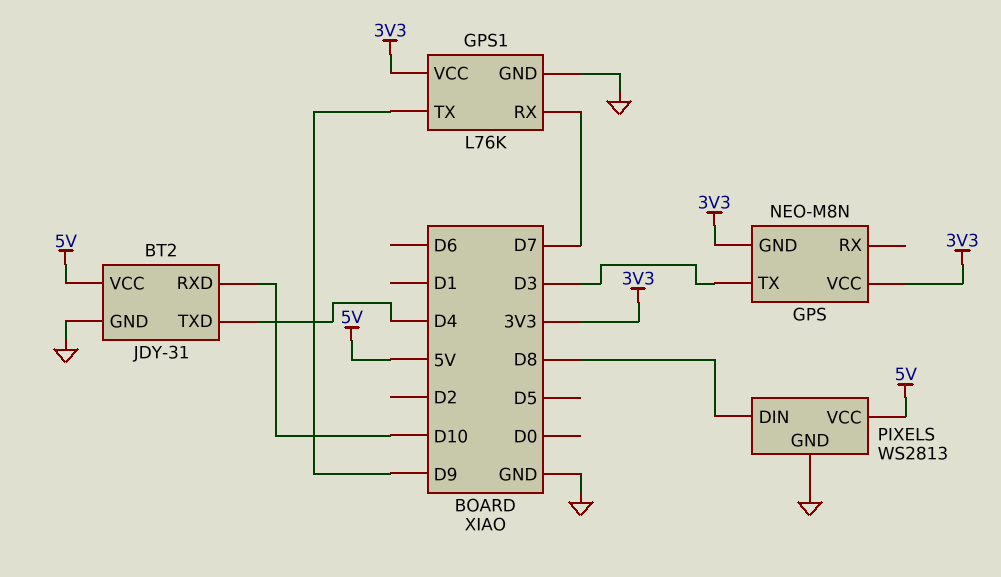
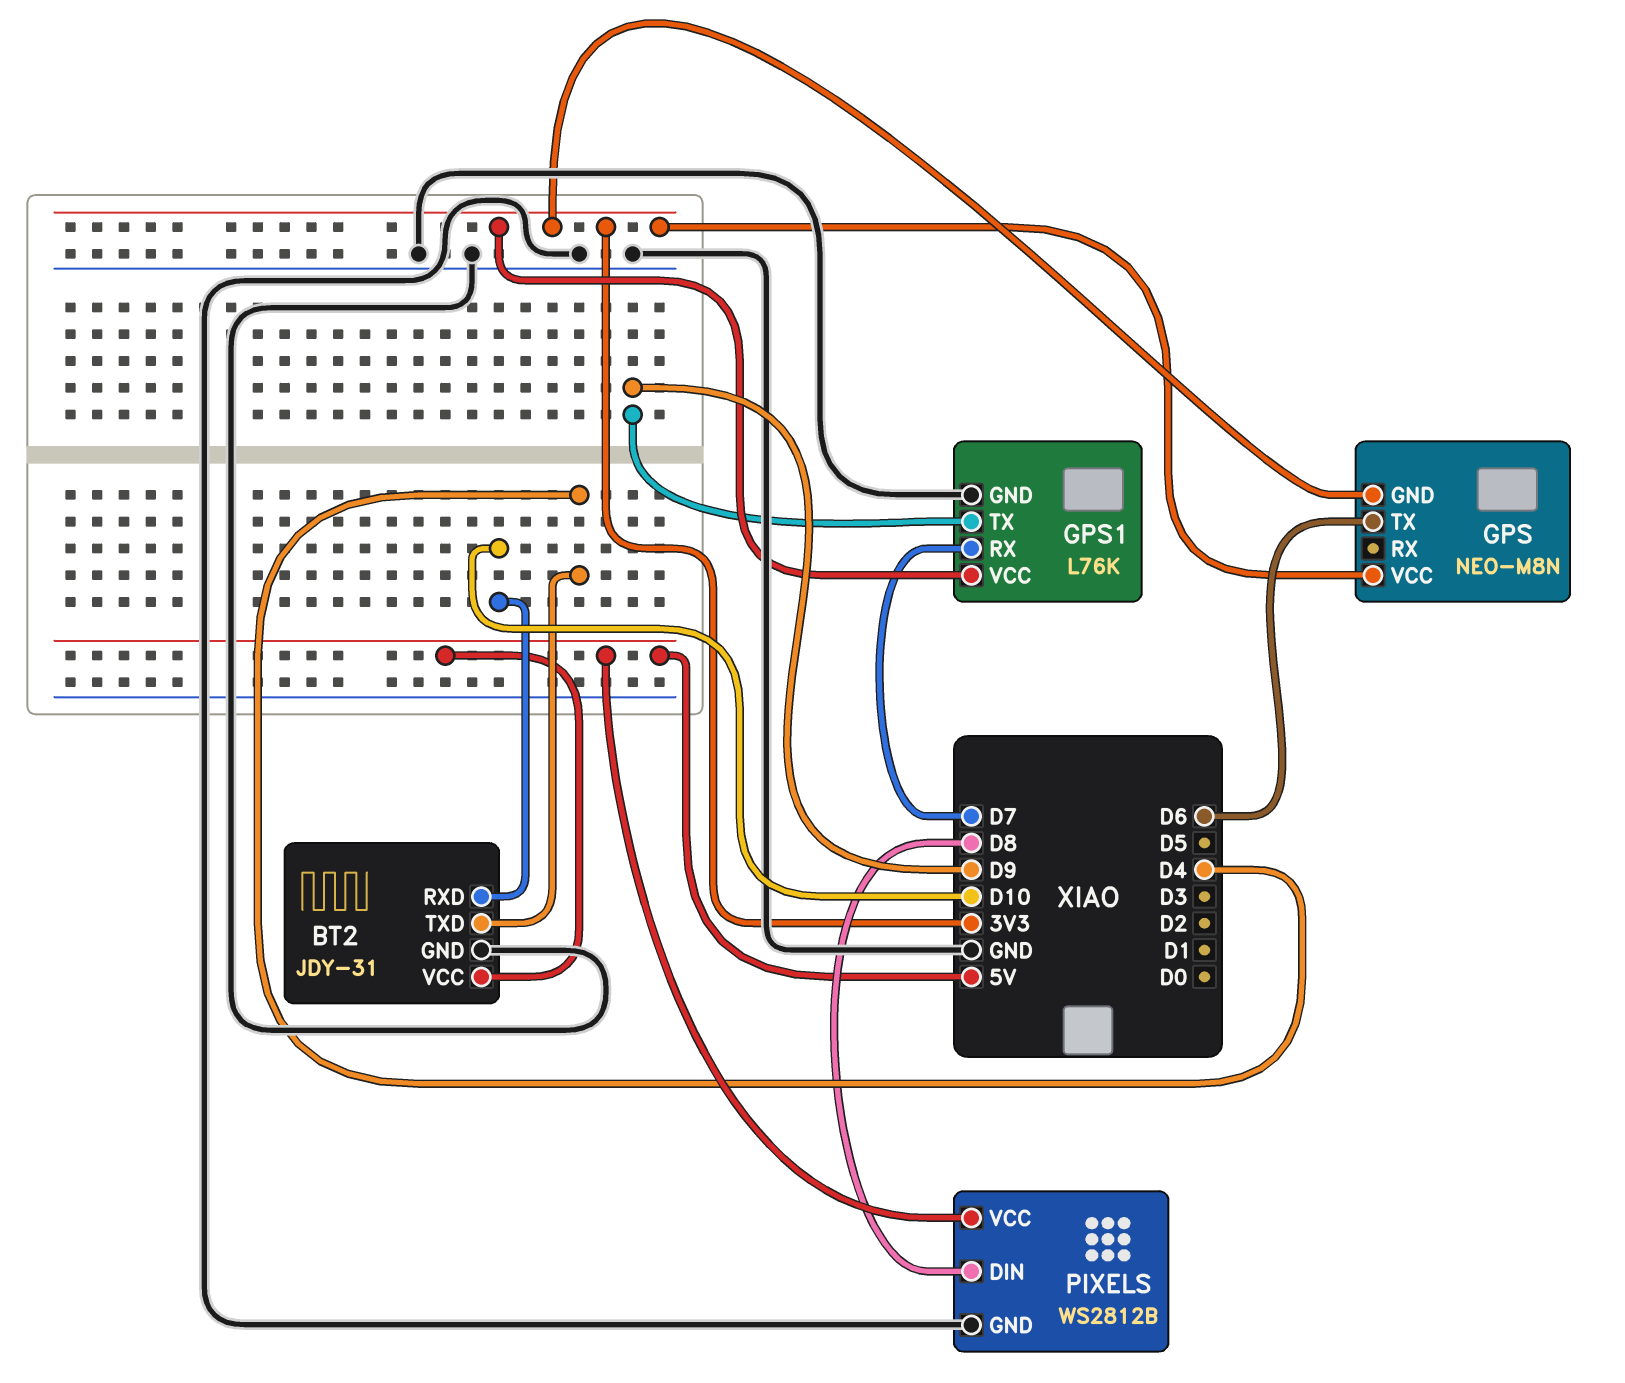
GPS pin TX: D3 -> D6
PIXELS: WS2813 -> WS2812B

